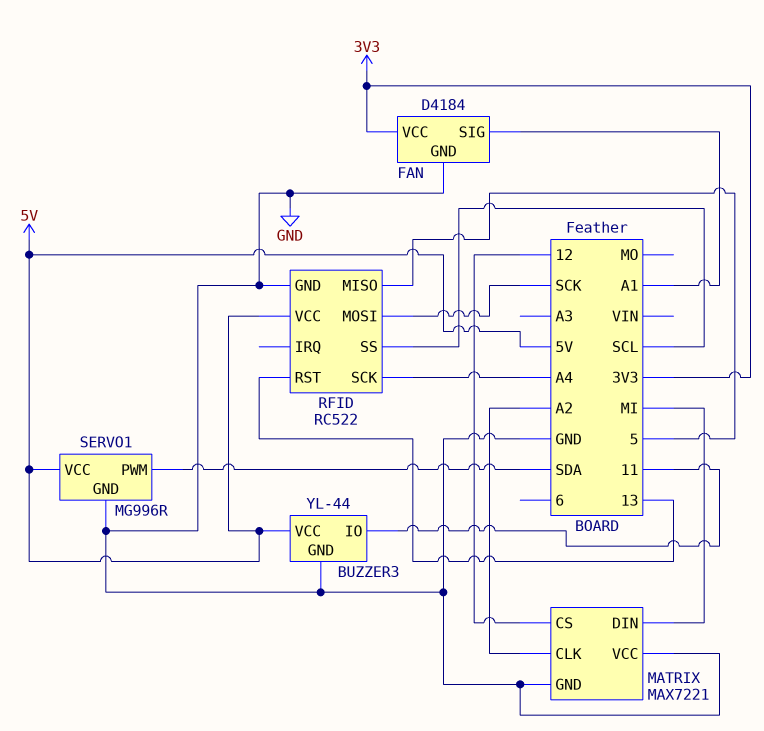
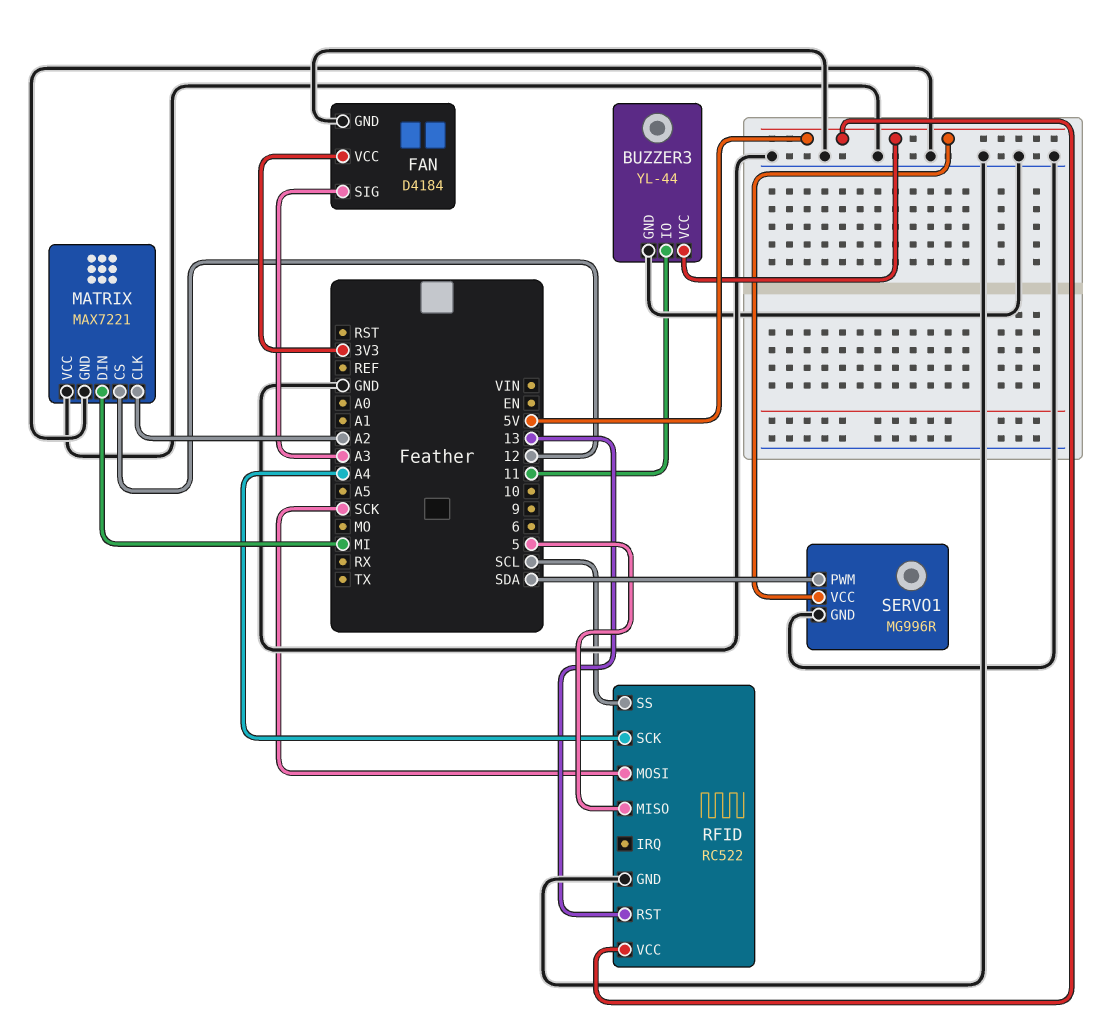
FAN pin SIG: A1 -> A3

